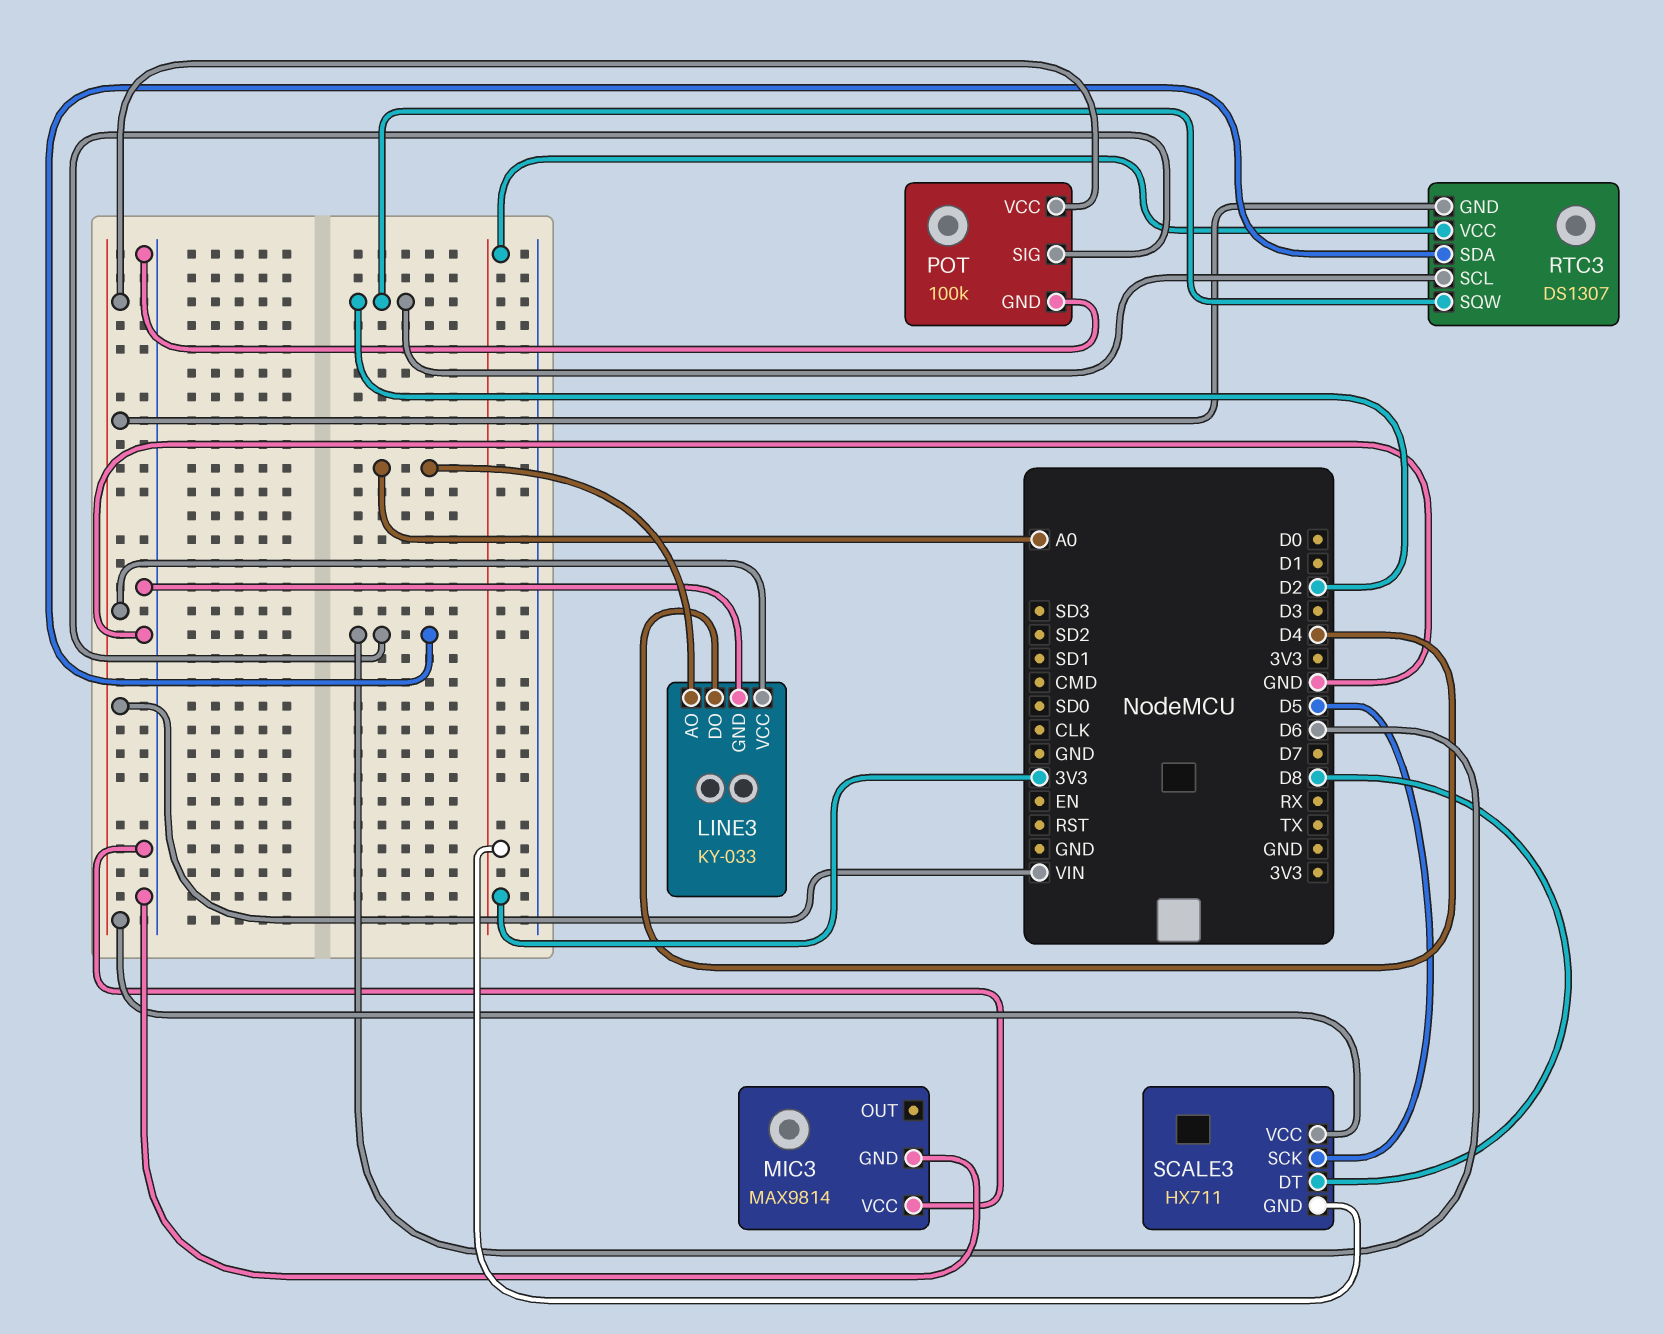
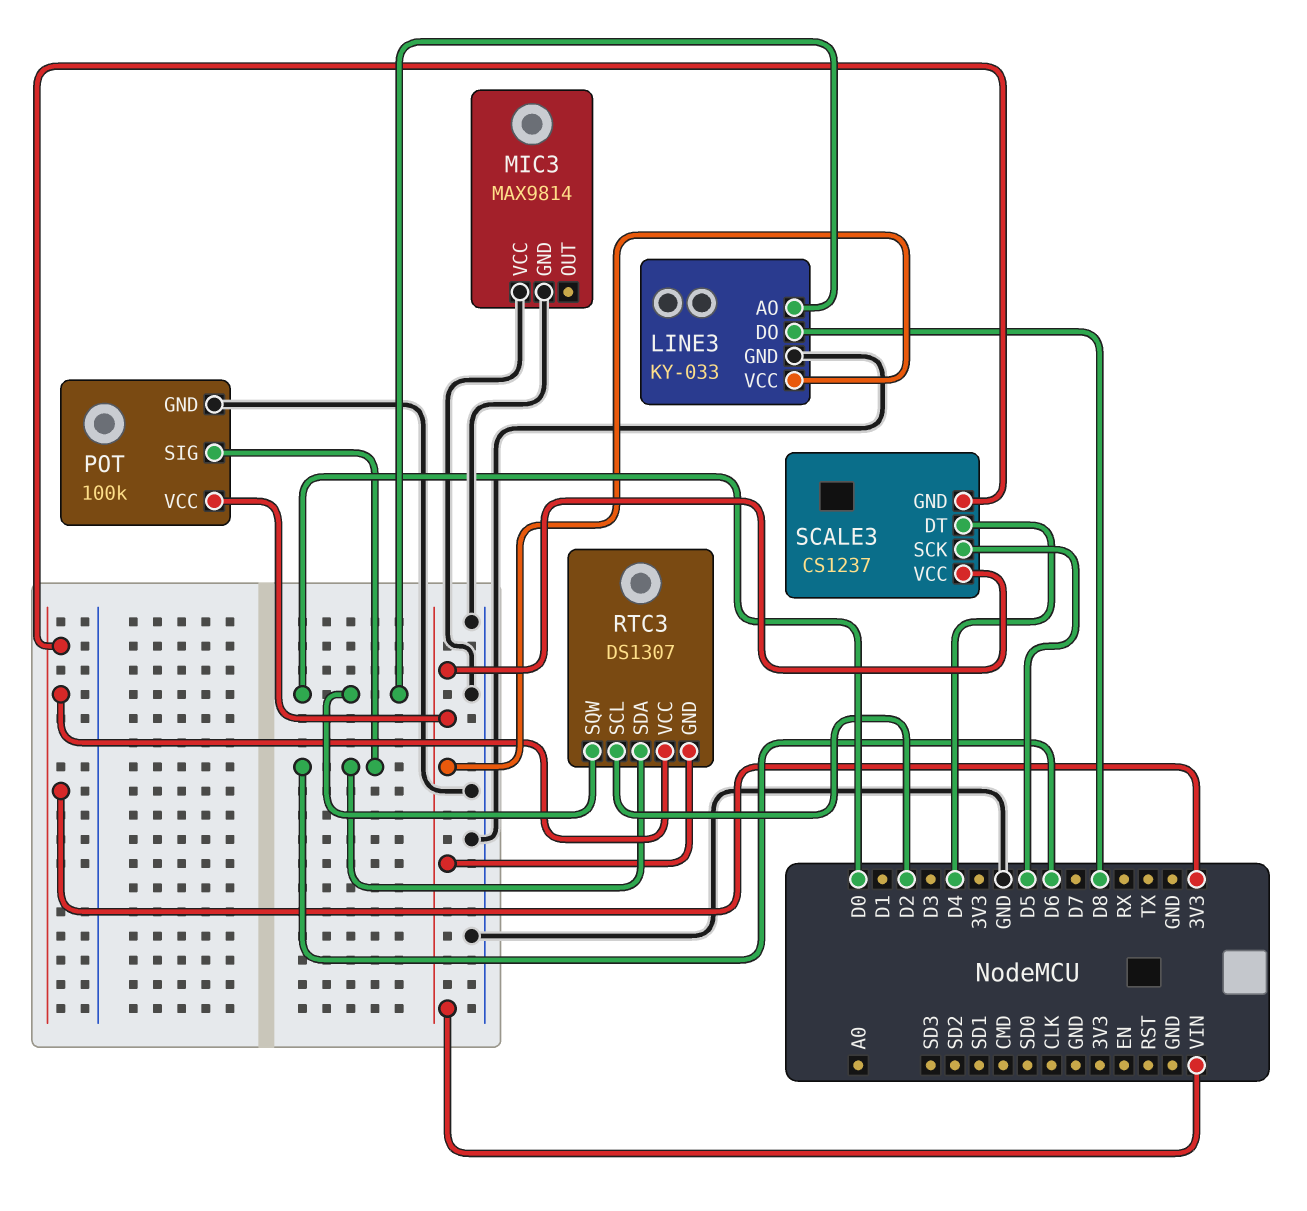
LINE3 pin AO: A0 -> D0
LINE3 pin DO: D4 -> D8
RTC3 pin SQW: D2 -> D0
SCALE3: HX711 -> CS1237
SCALE3 pin DT: D8 -> D4

